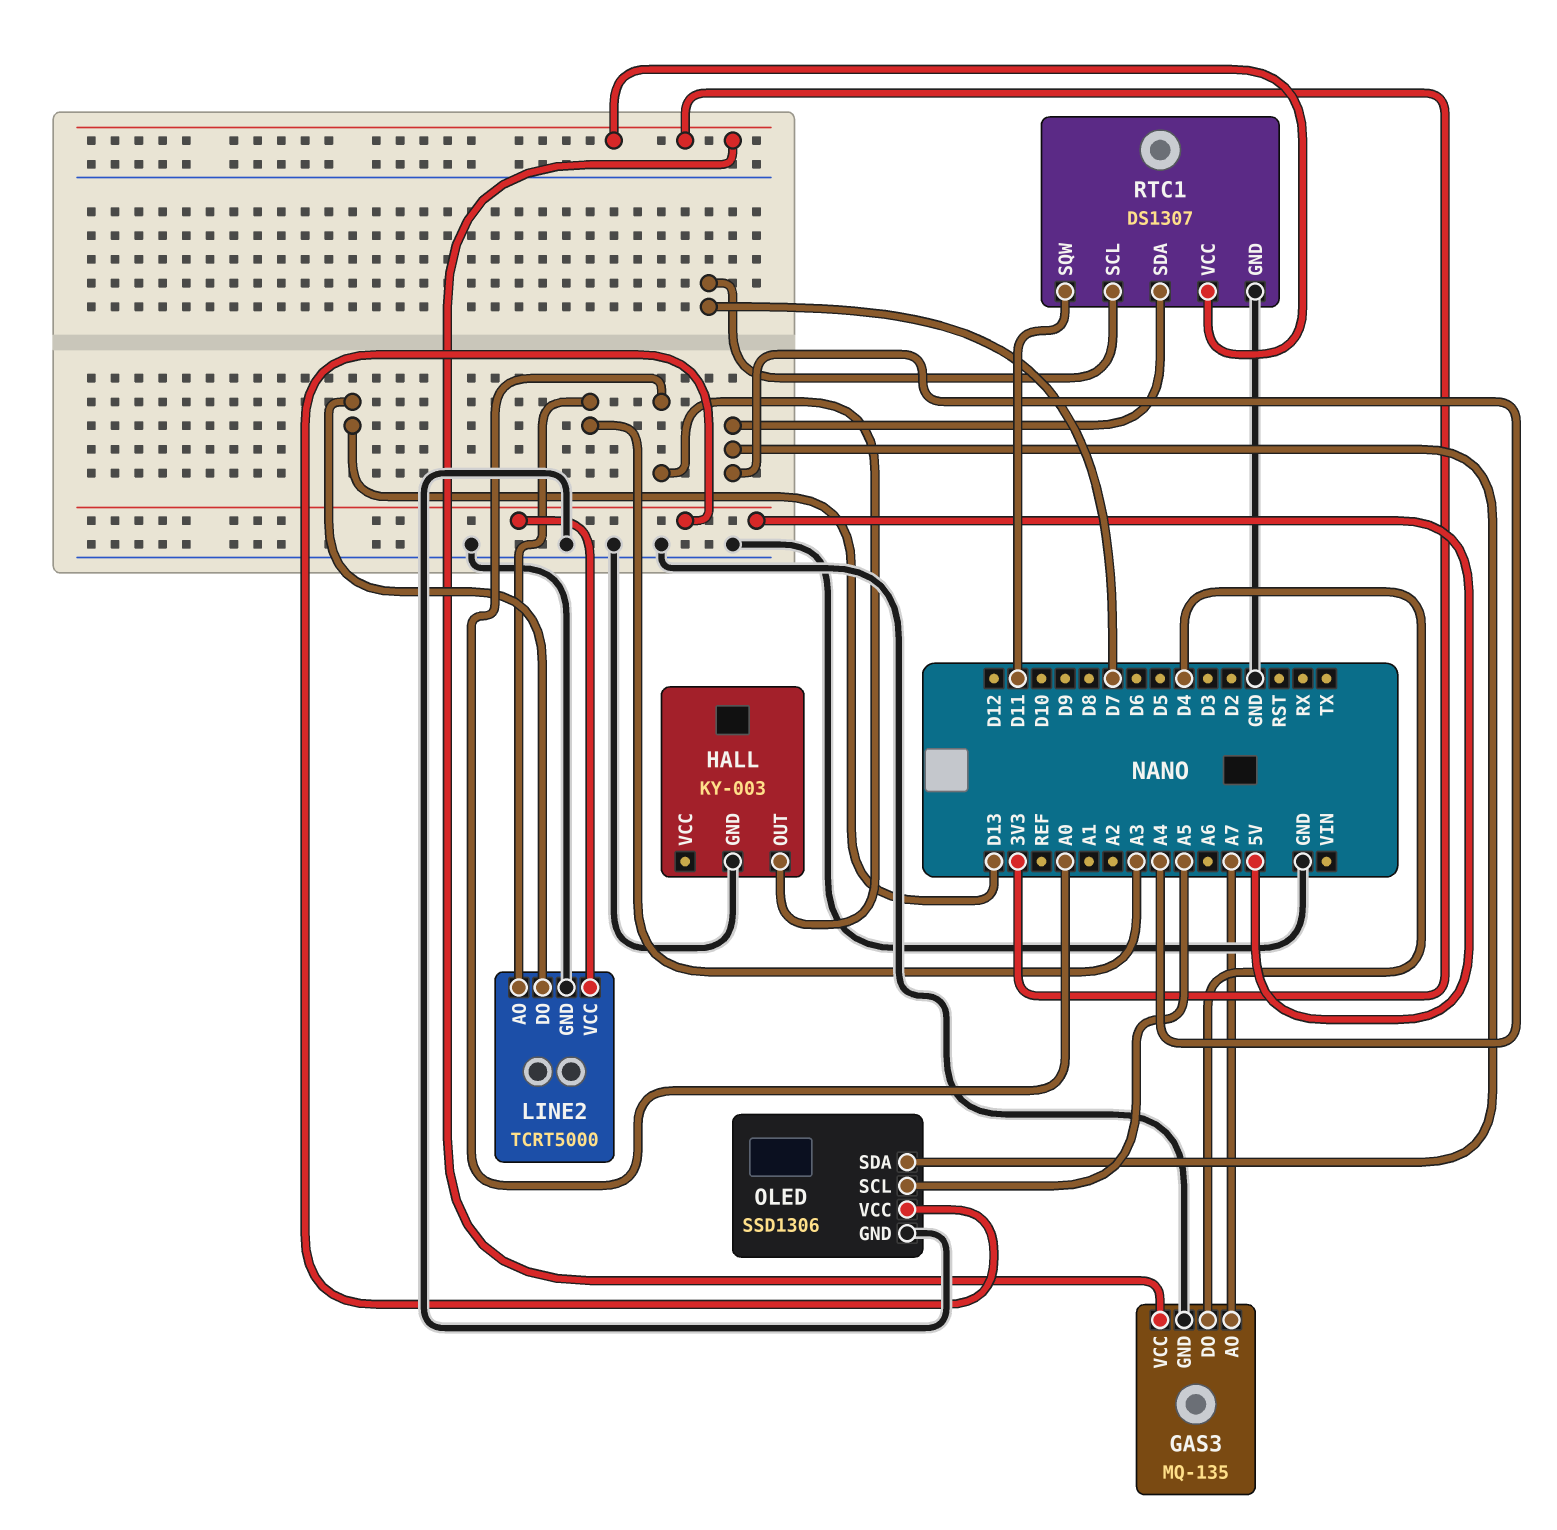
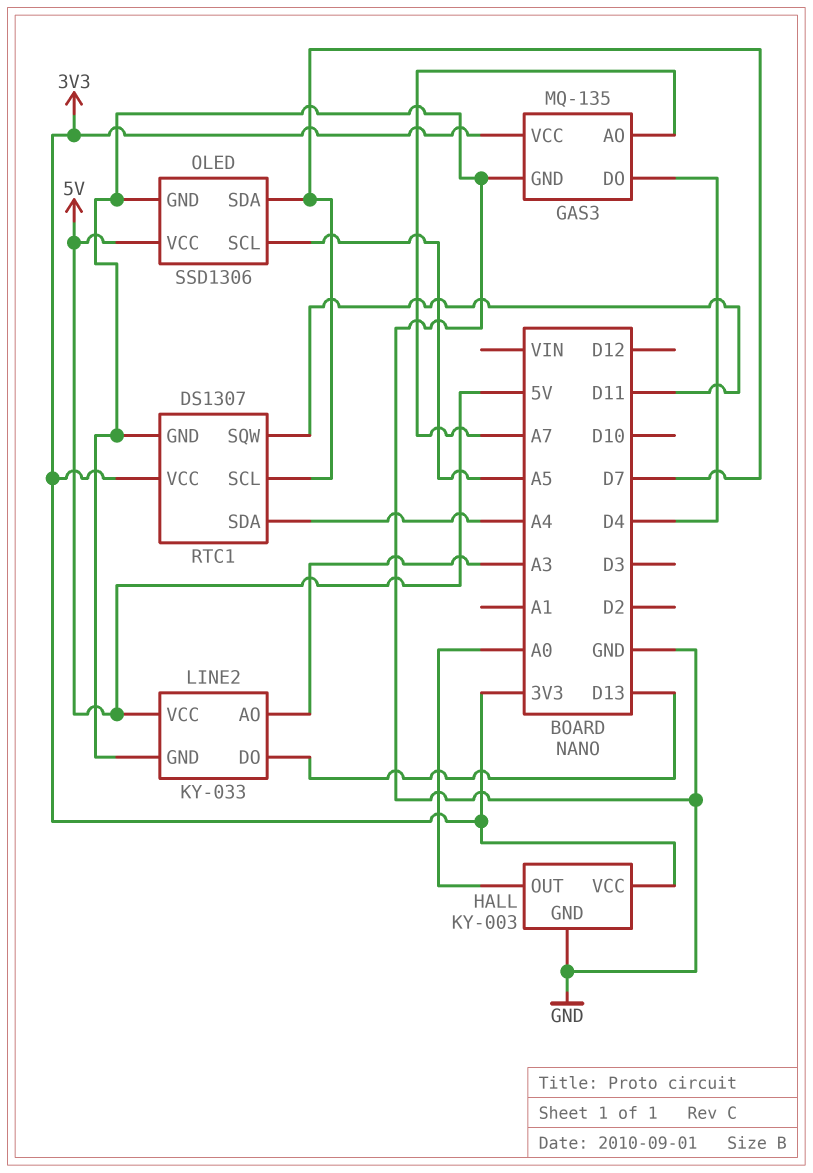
HALL pin VCC: none -> 3V3
LINE2: TCRT5000 -> KY-033
OLED pin SDA: A4 -> D7

